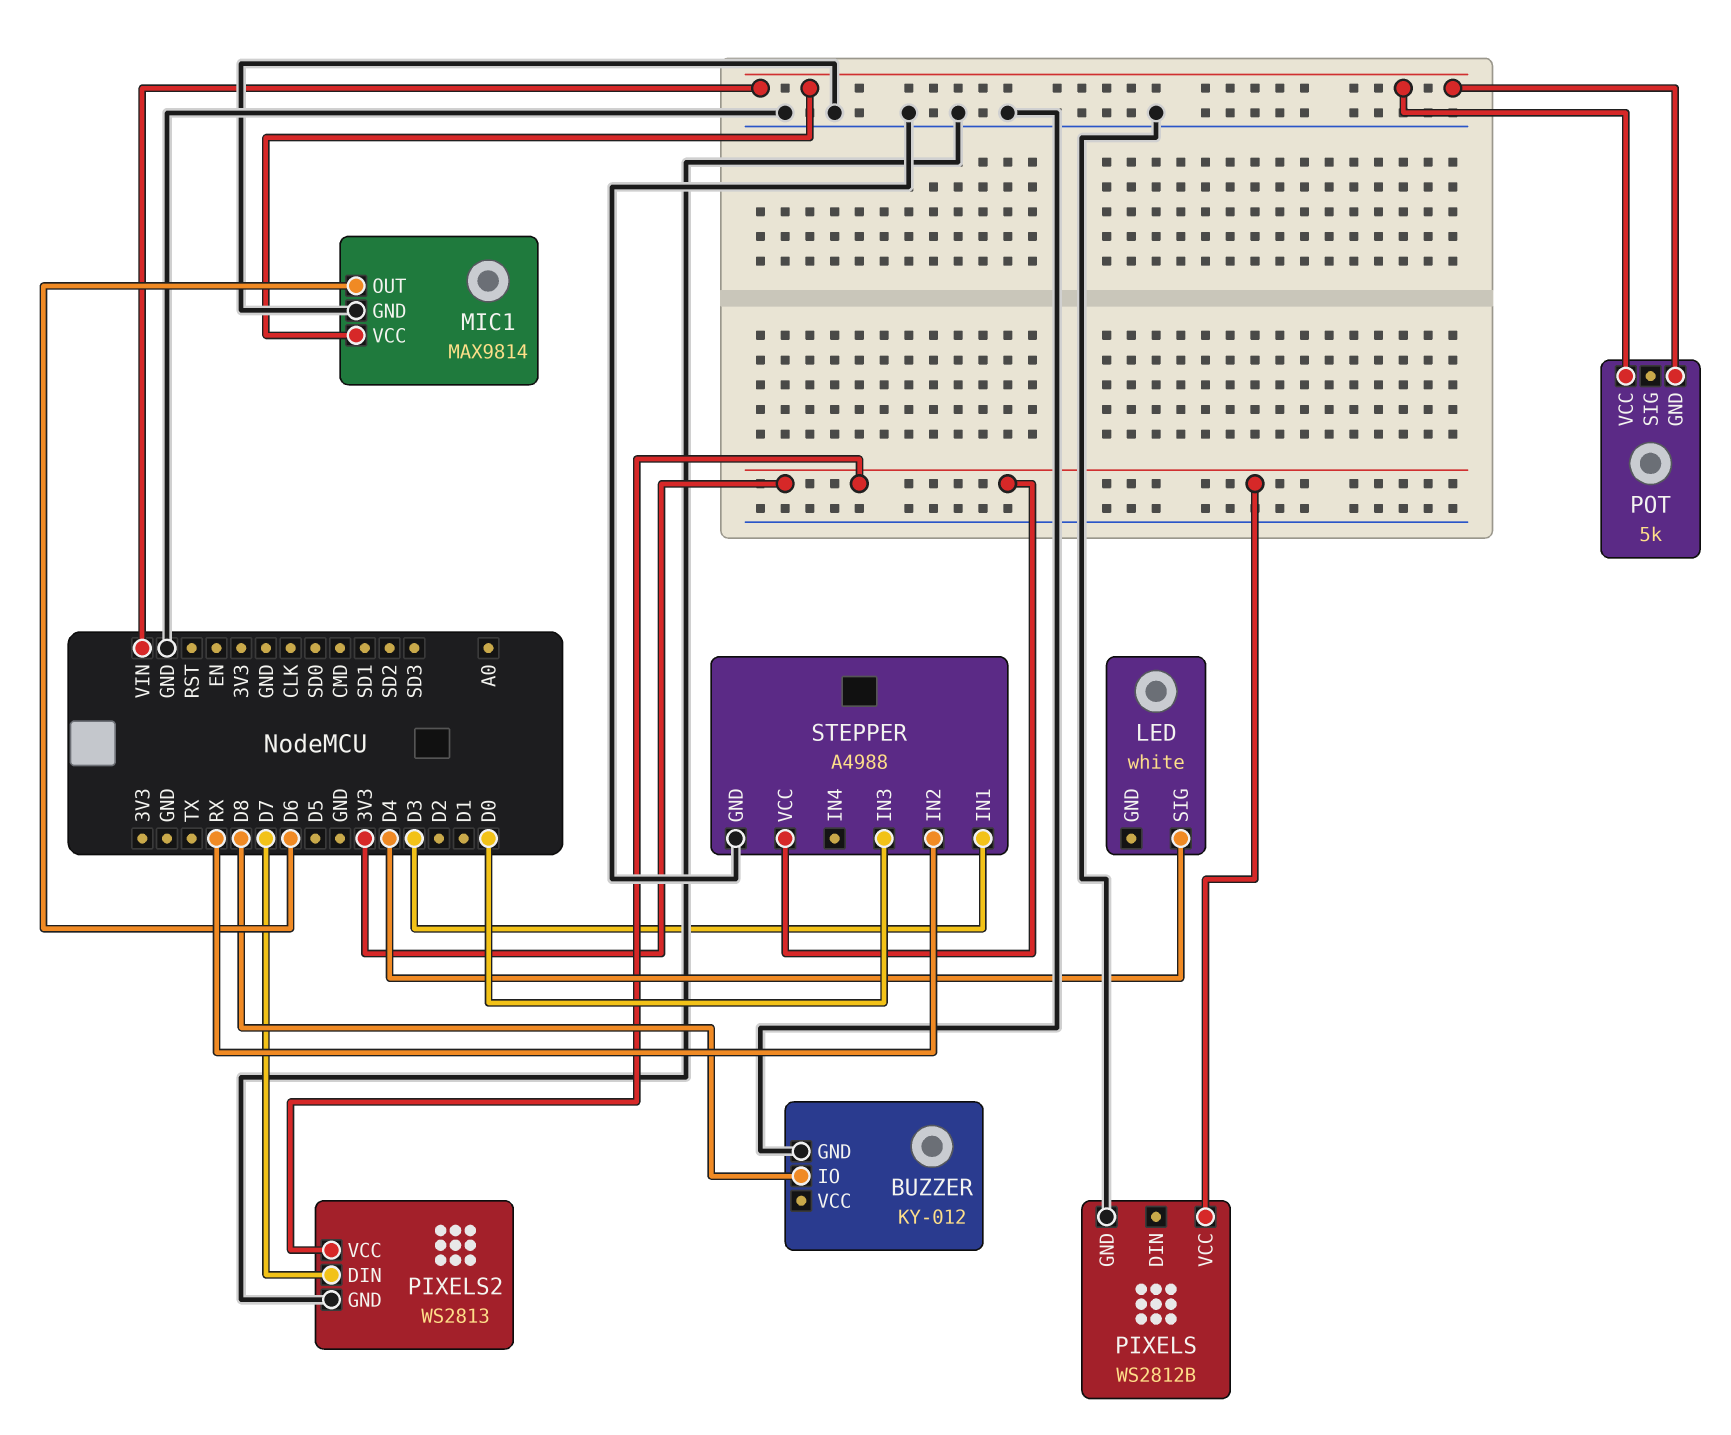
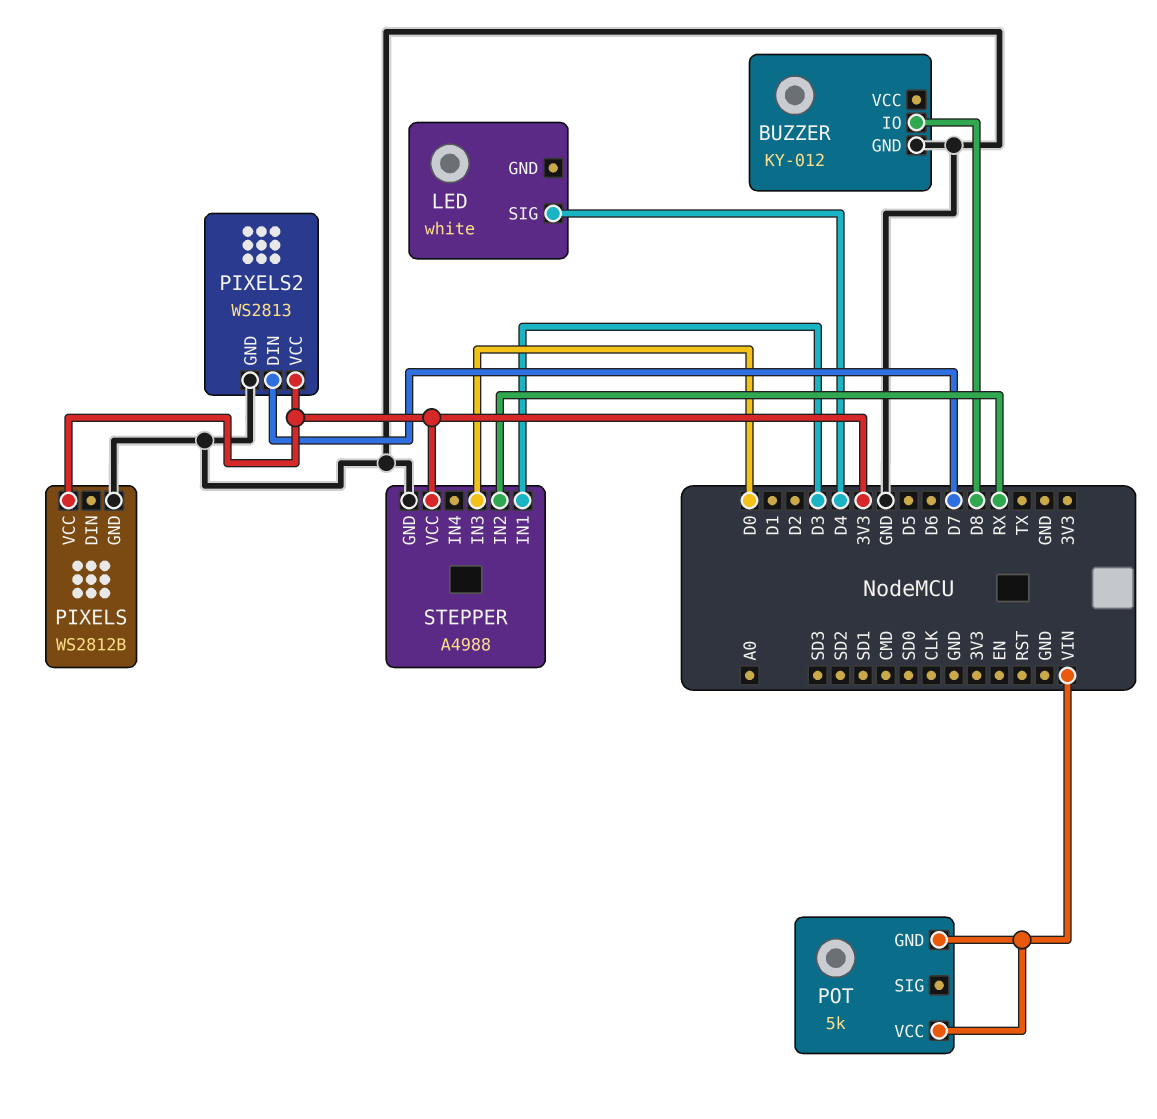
MIC1: MAX9814 -> none
MIC1 pin GND: GND -> none
MIC1 pin OUT: D6 -> none
MIC1 pin VCC: VIN -> none

